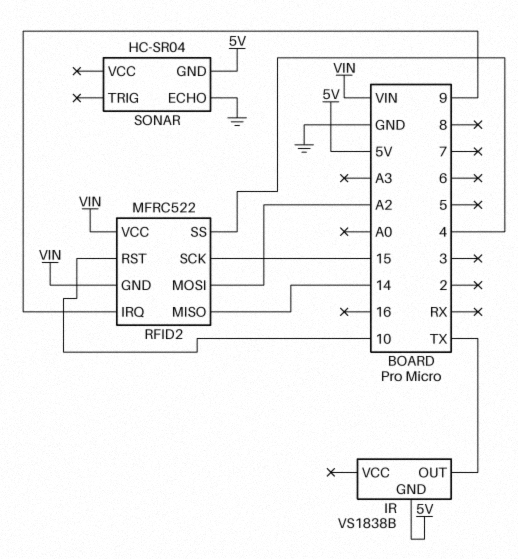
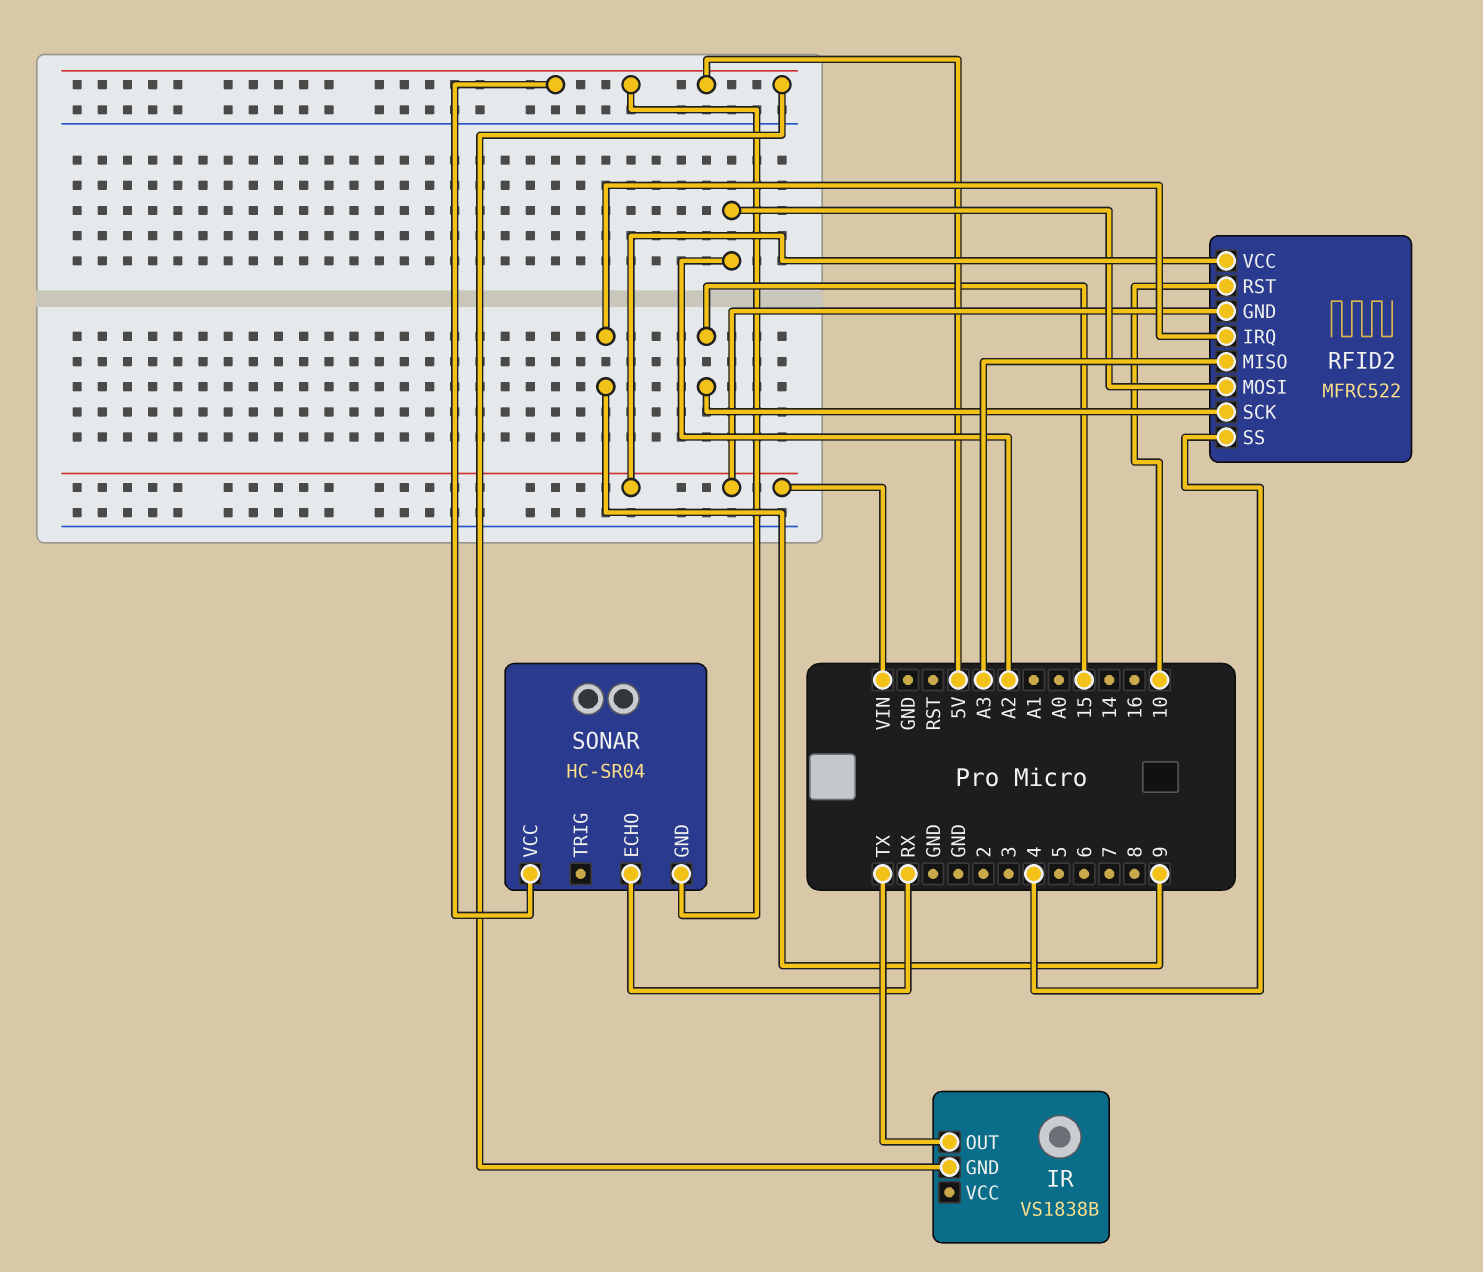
RFID2 pin MISO: 14 -> A3
SONAR pin ECHO: GND -> RX
SONAR pin VCC: none -> 5V

